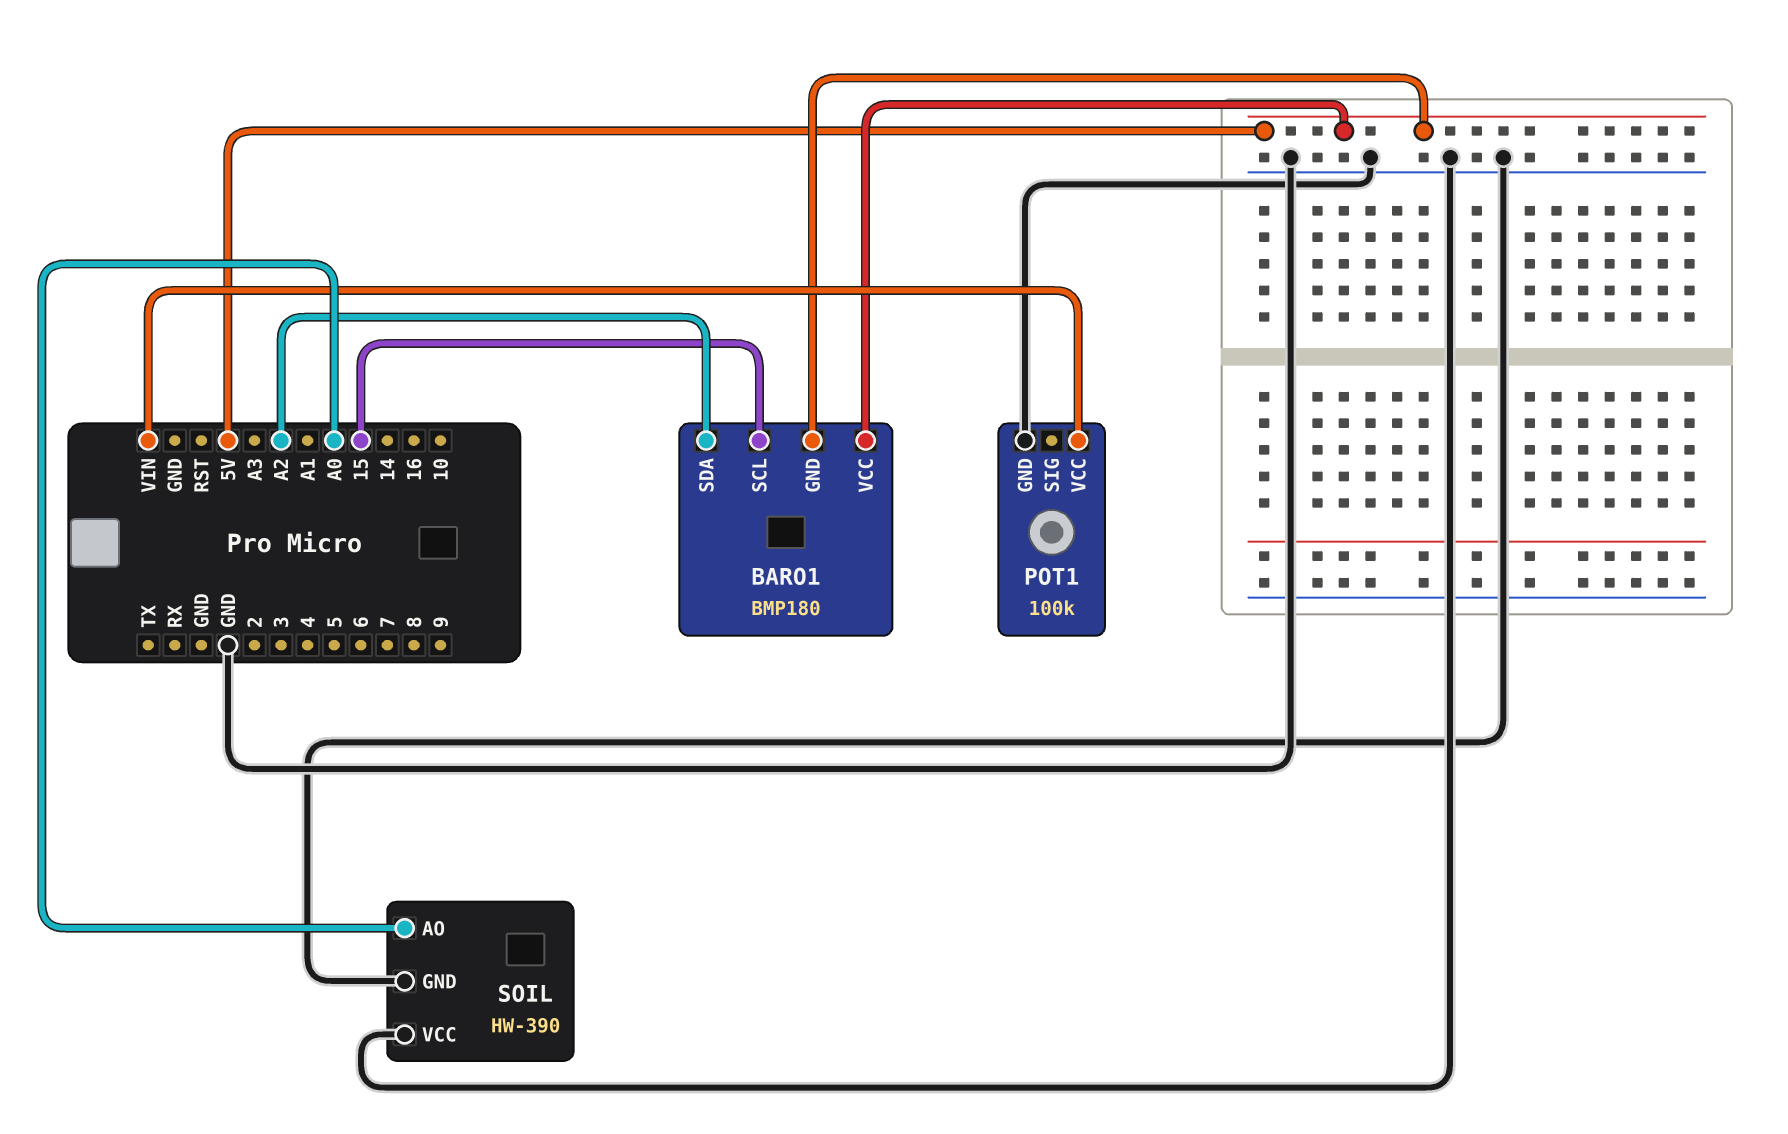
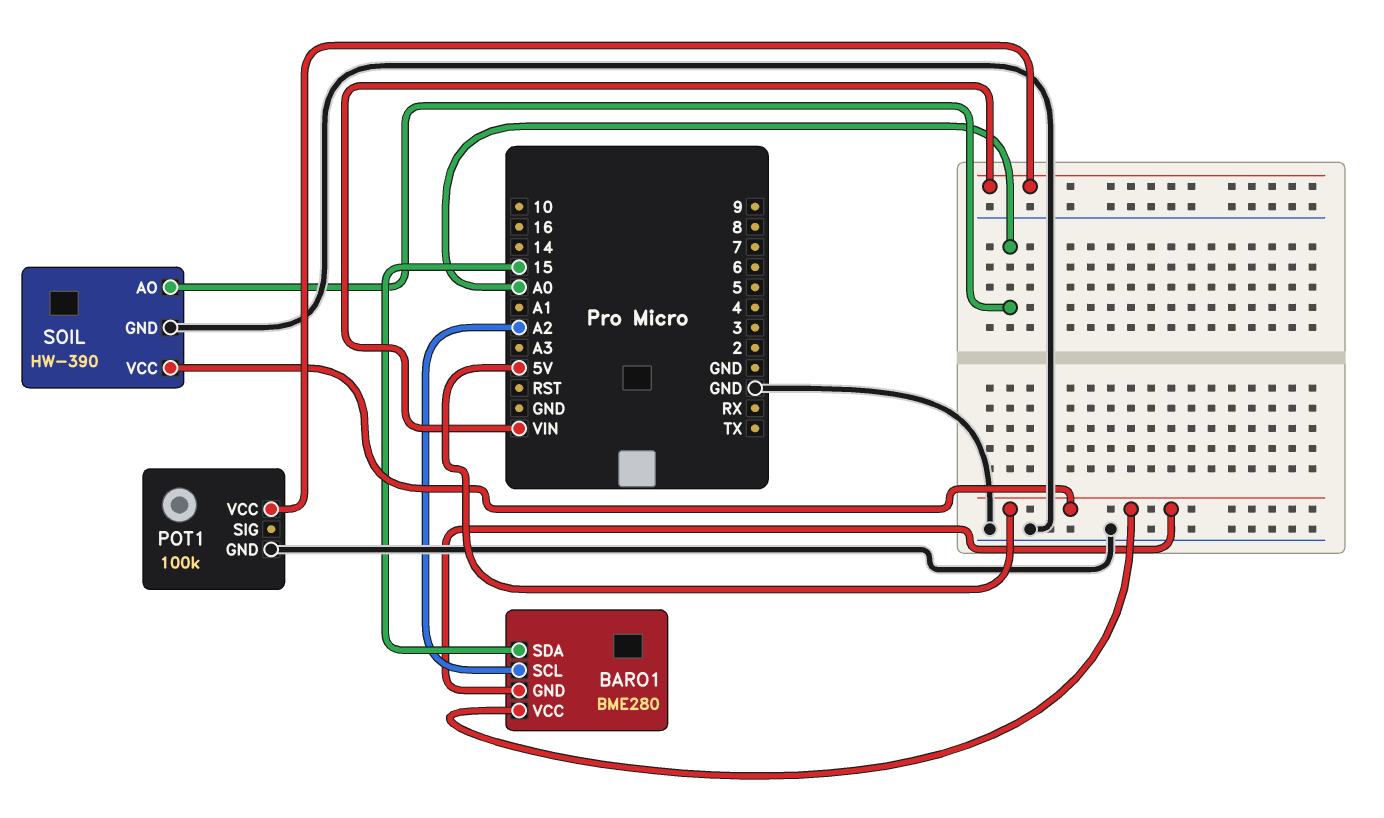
BARO1: BMP180 -> BME280
BARO1 pin SCL: 15 -> A2
BARO1 pin SDA: A2 -> 15
SOIL pin VCC: GND -> 5V

